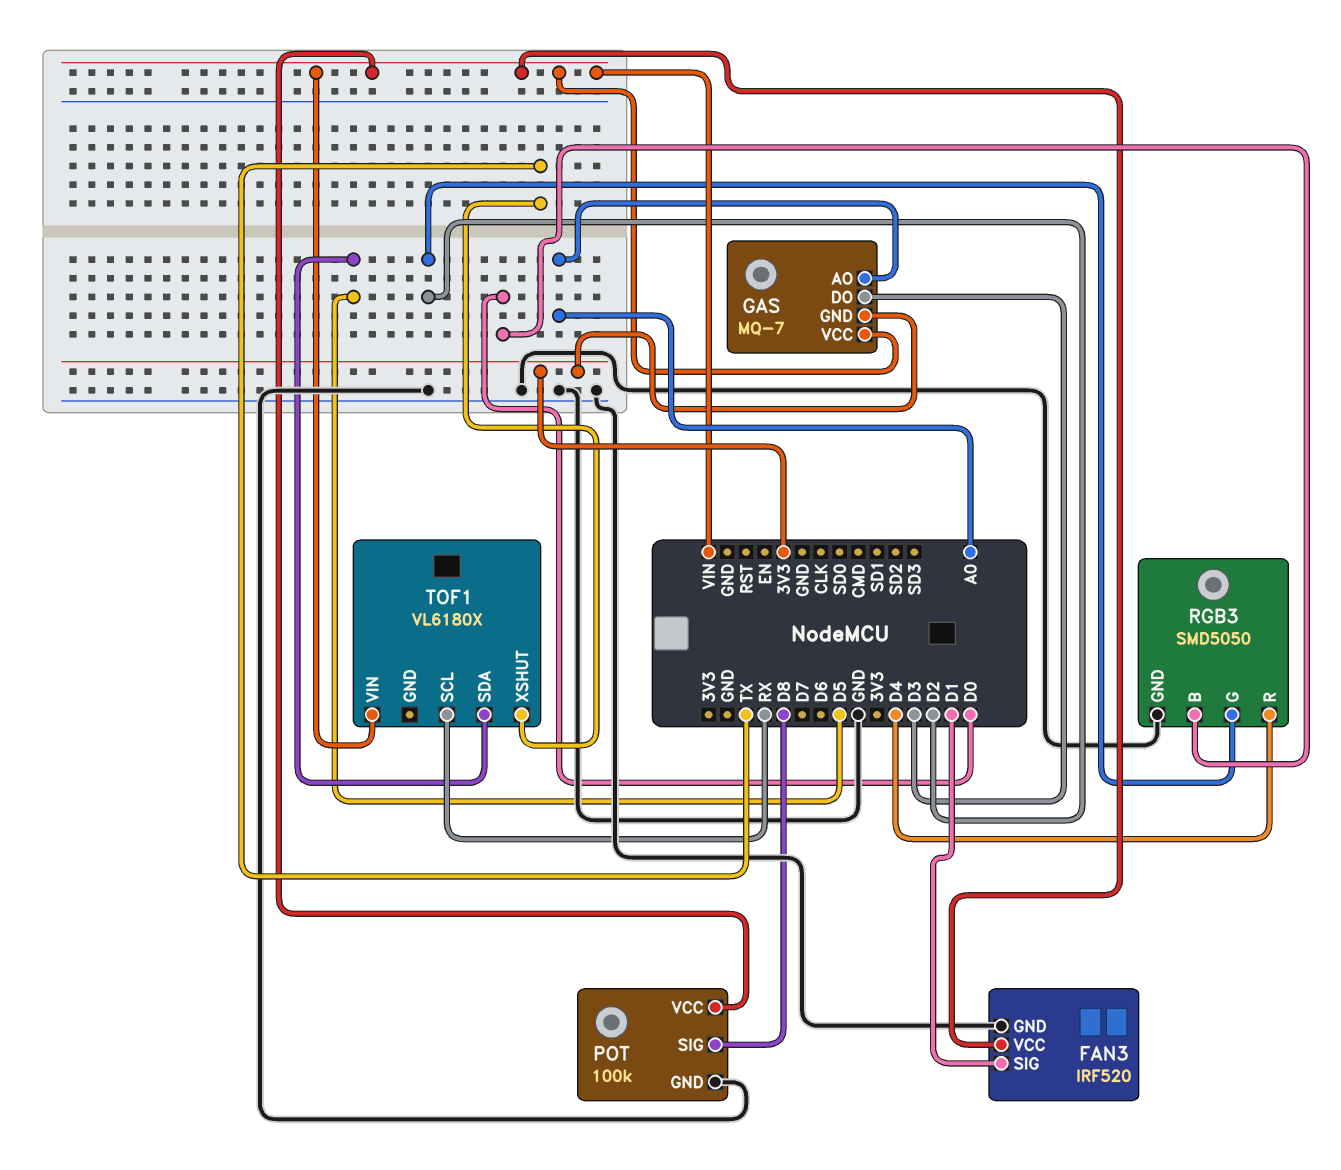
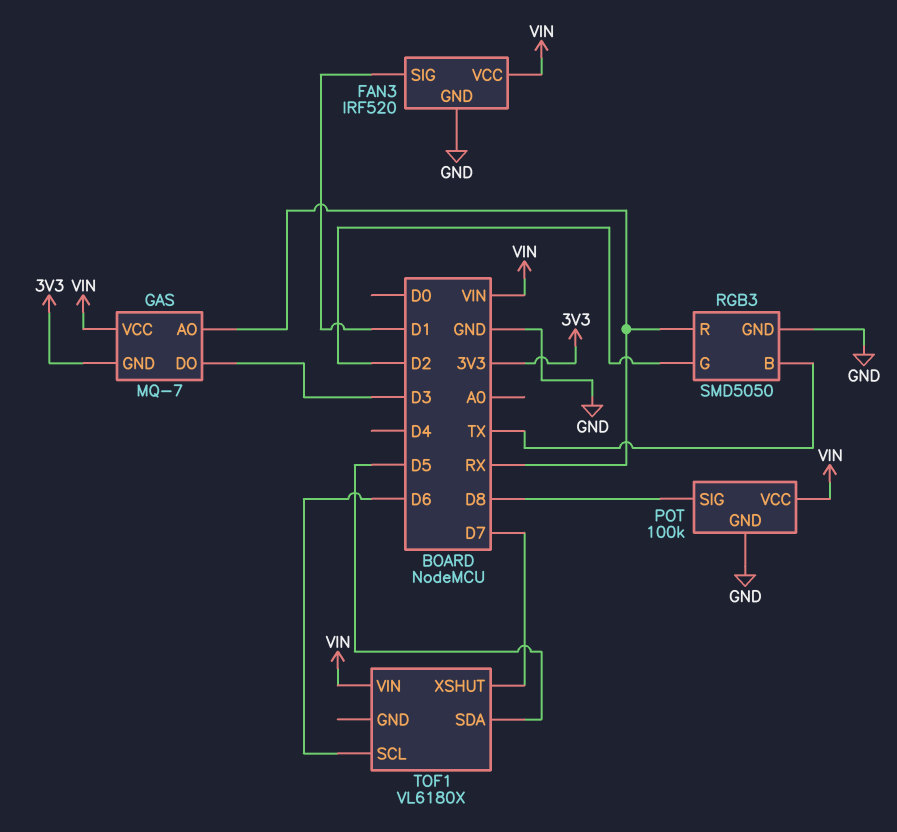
GAS pin AO: A0 -> RX
RGB3 pin B: D0 -> TX
RGB3 pin R: D4 -> RX
TOF1 pin SCL: RX -> D6
TOF1 pin XSHUT: TX -> D7

